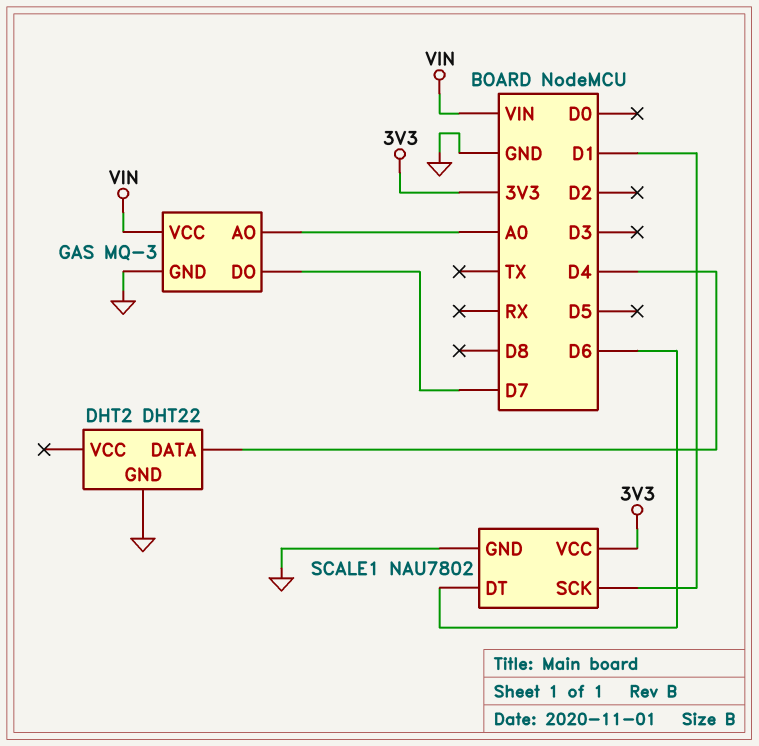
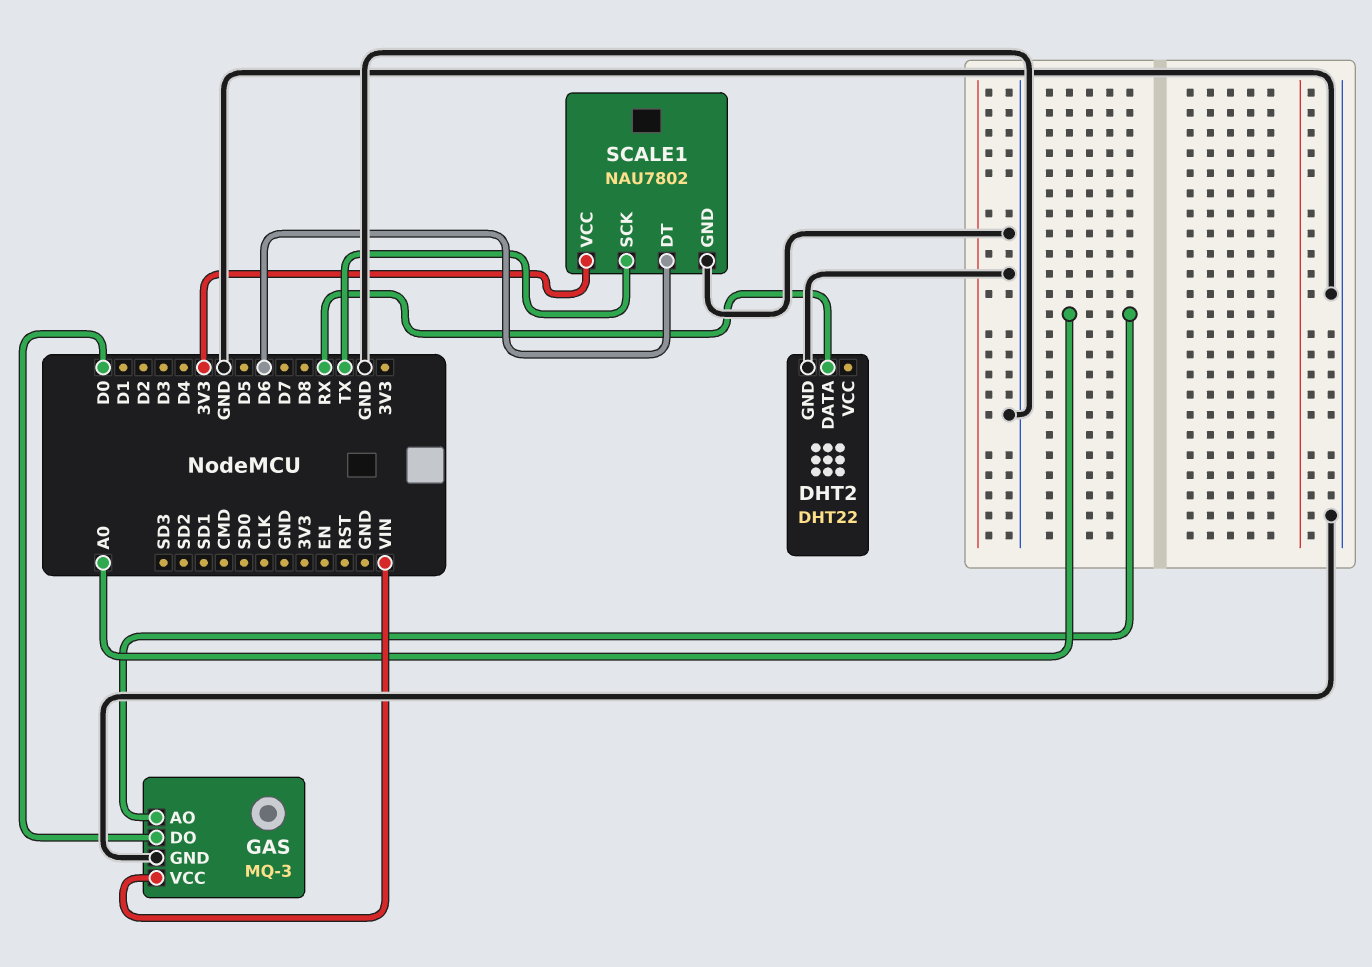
DHT2 pin DATA: D4 -> RX
GAS pin DO: D7 -> D0
SCALE1 pin SCK: D1 -> TX

